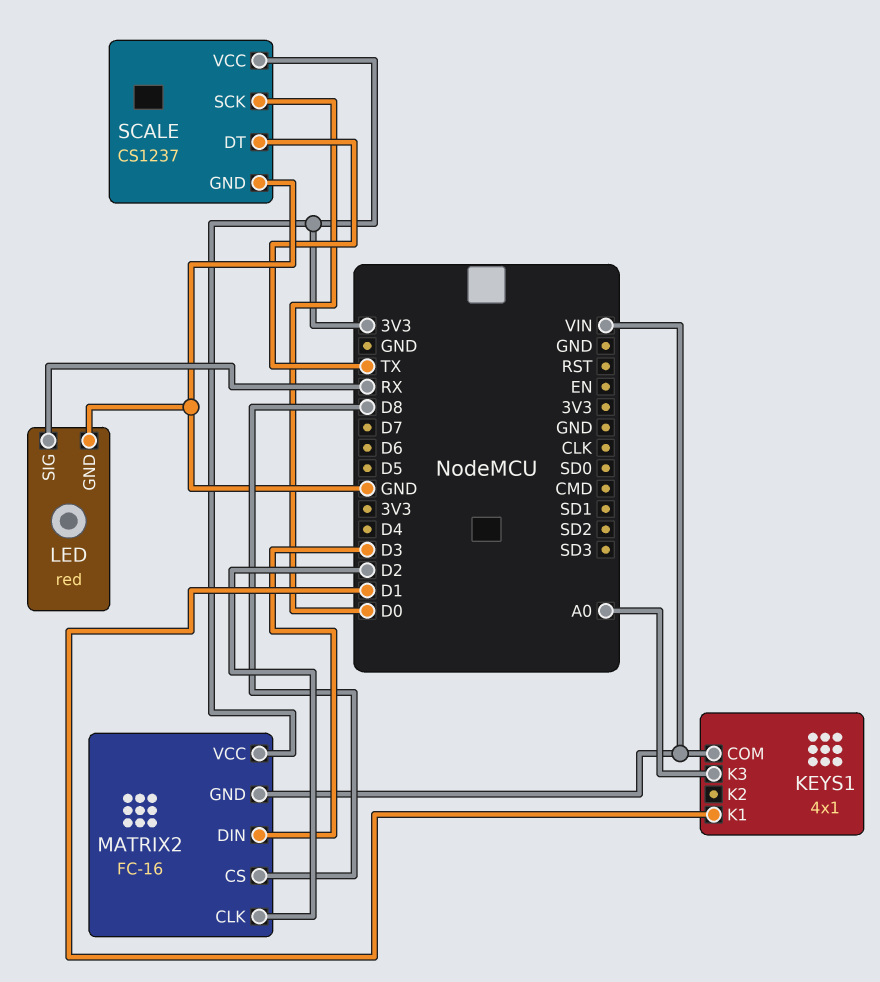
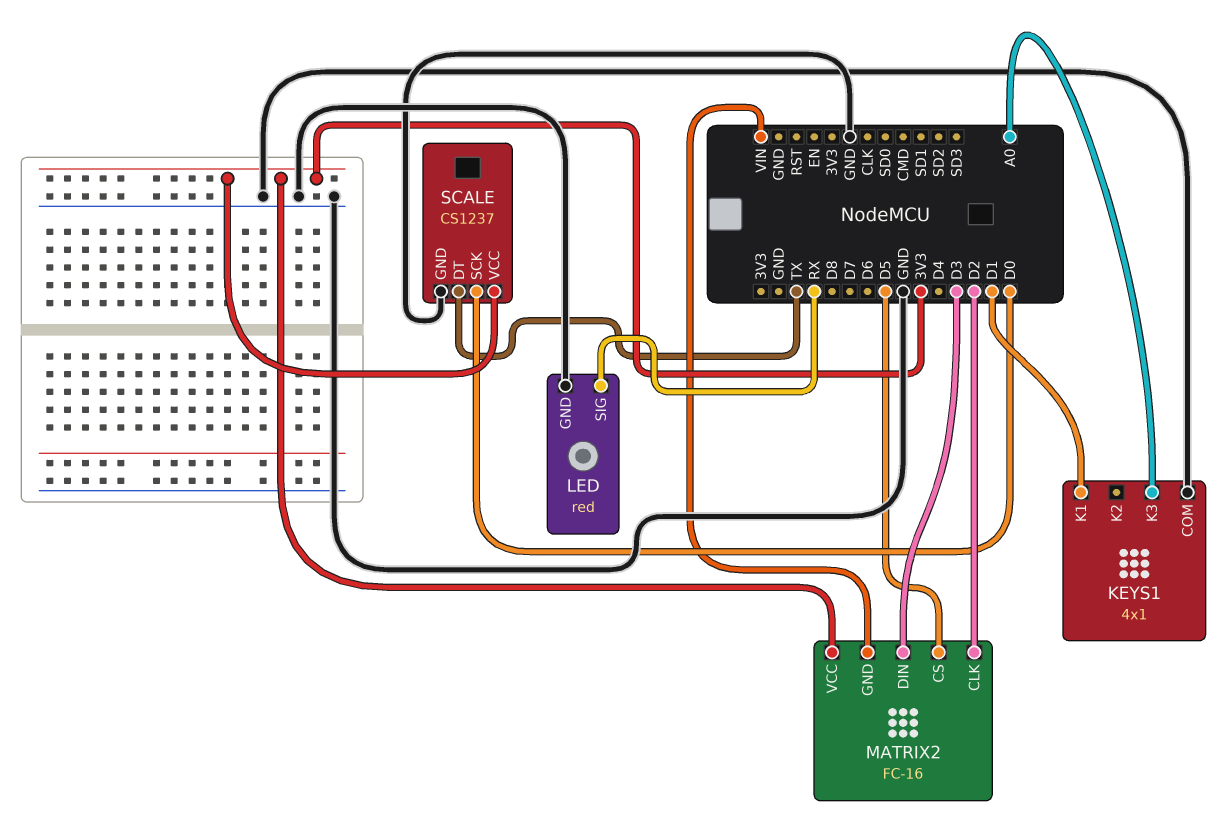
KEYS1 pin COM: VIN -> GND
MATRIX2 pin CS: D8 -> D5

